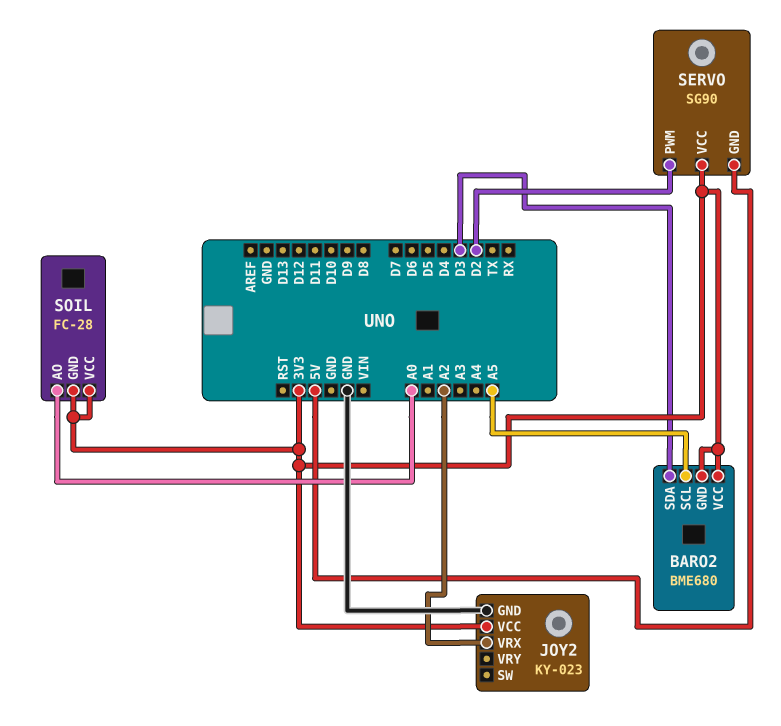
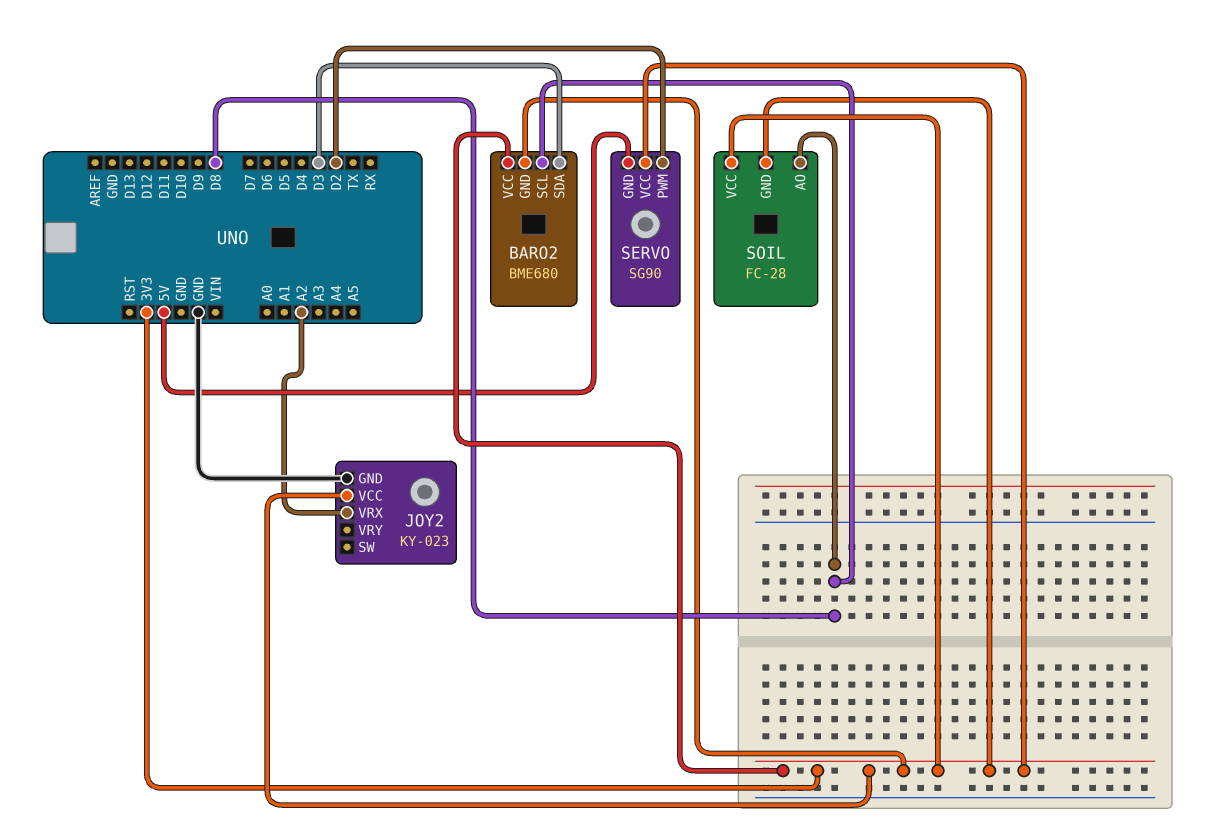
BARO2 pin SCL: A5 -> D8
SOIL pin AO: A0 -> D8

